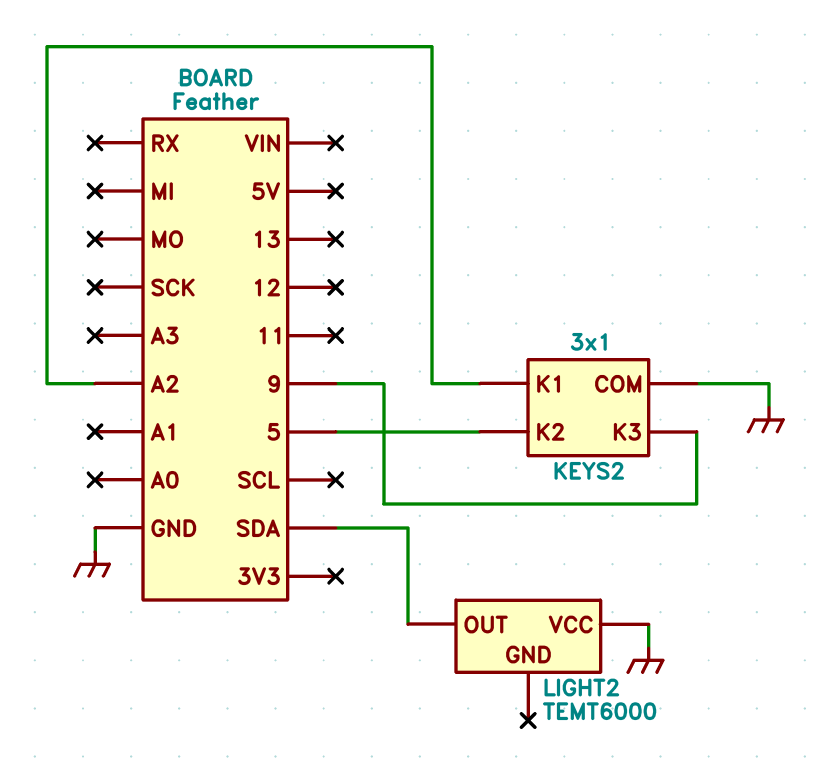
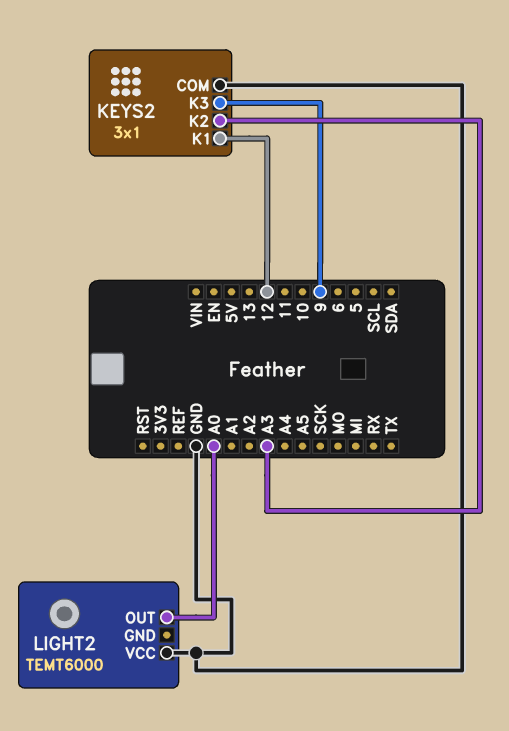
KEYS2 pin K1: A2 -> 12
KEYS2 pin K2: 5 -> A3
LIGHT2 pin OUT: SDA -> A0

